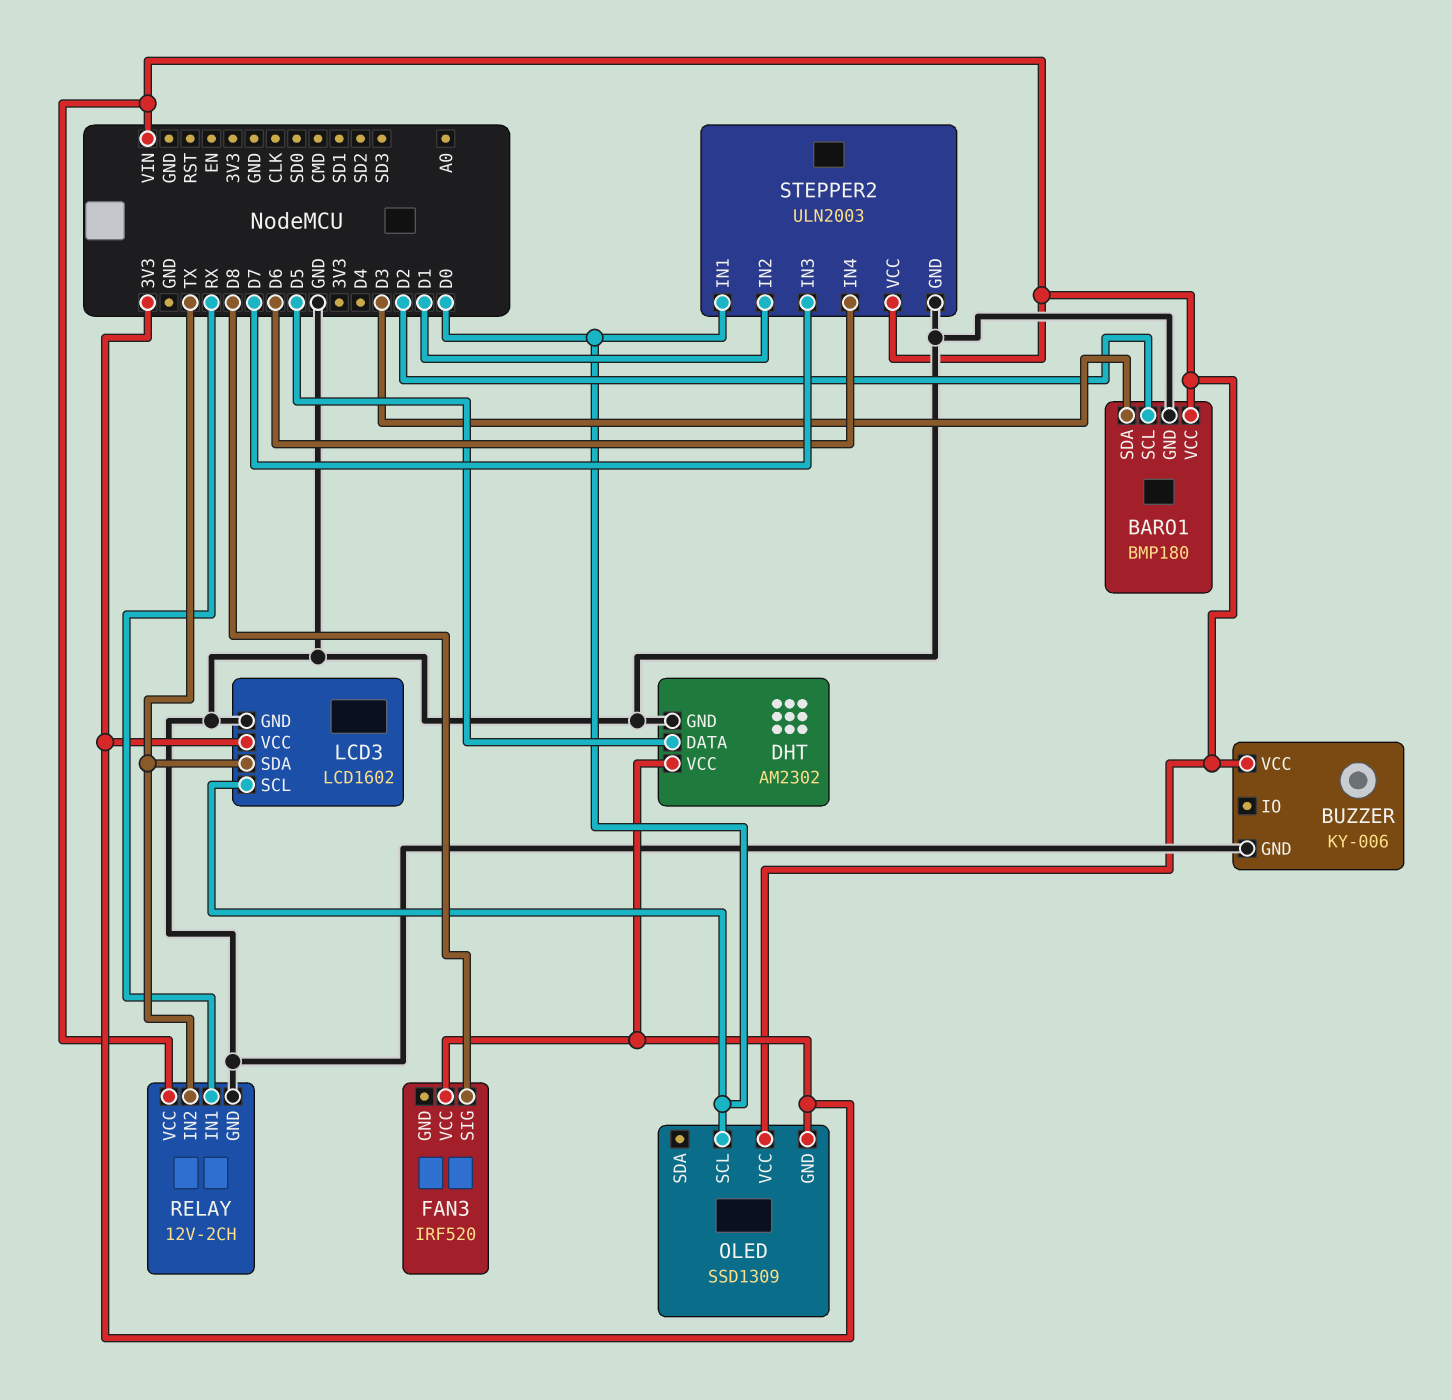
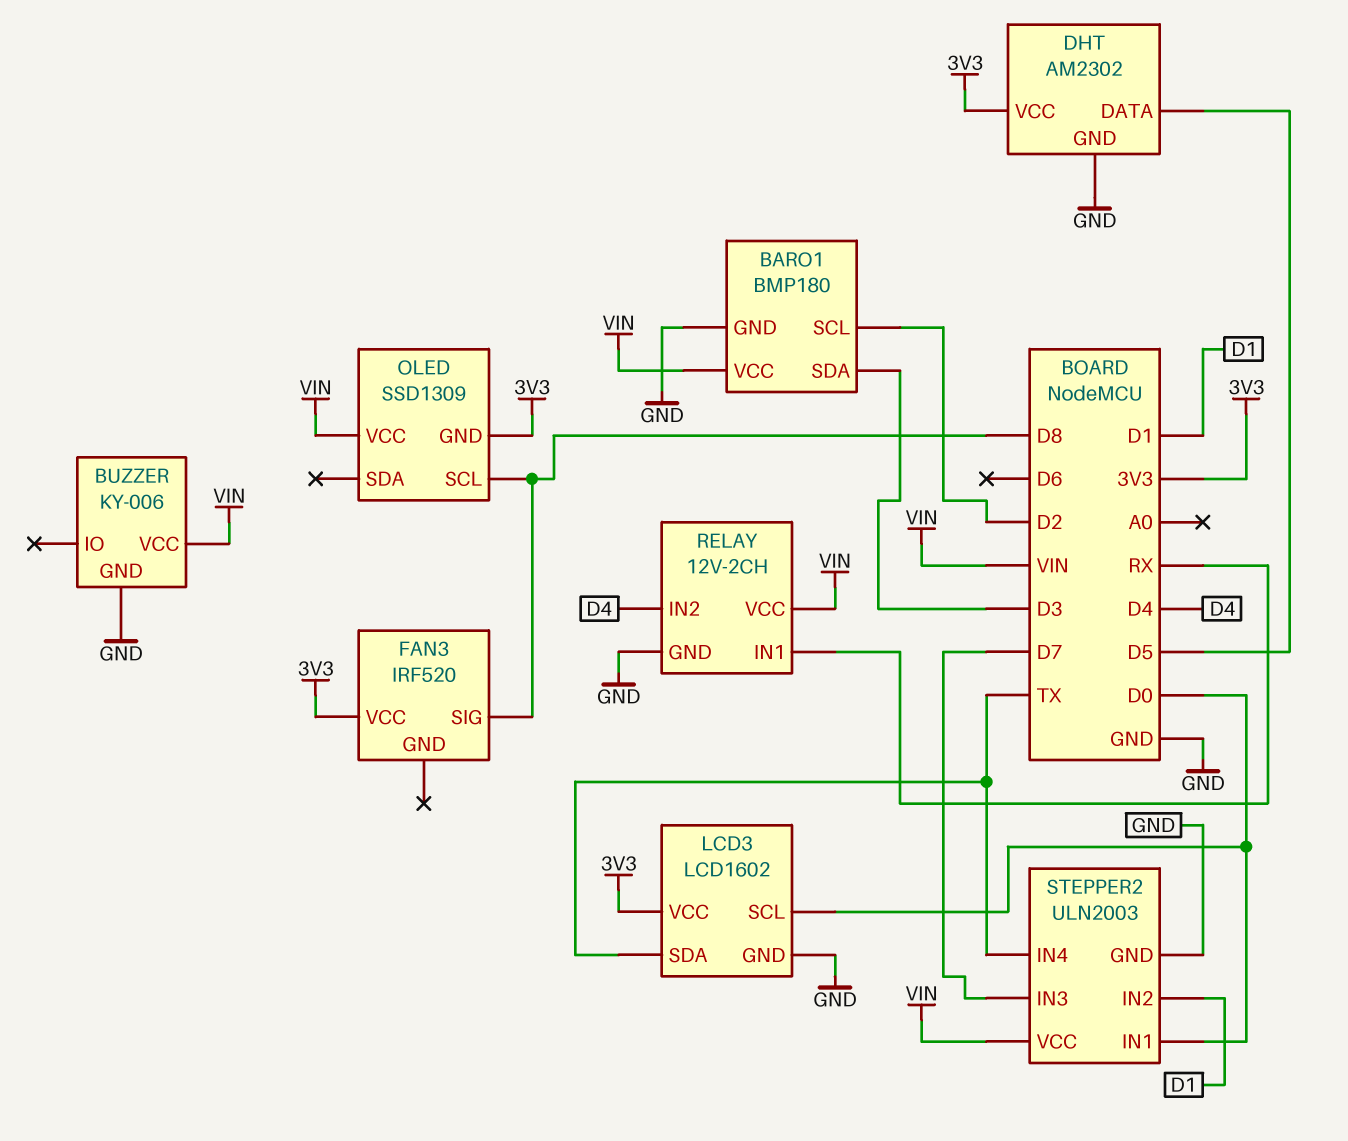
OLED pin SCL: D0 -> D8
RELAY pin IN2: TX -> D4
STEPPER2 pin IN4: D6 -> TX

